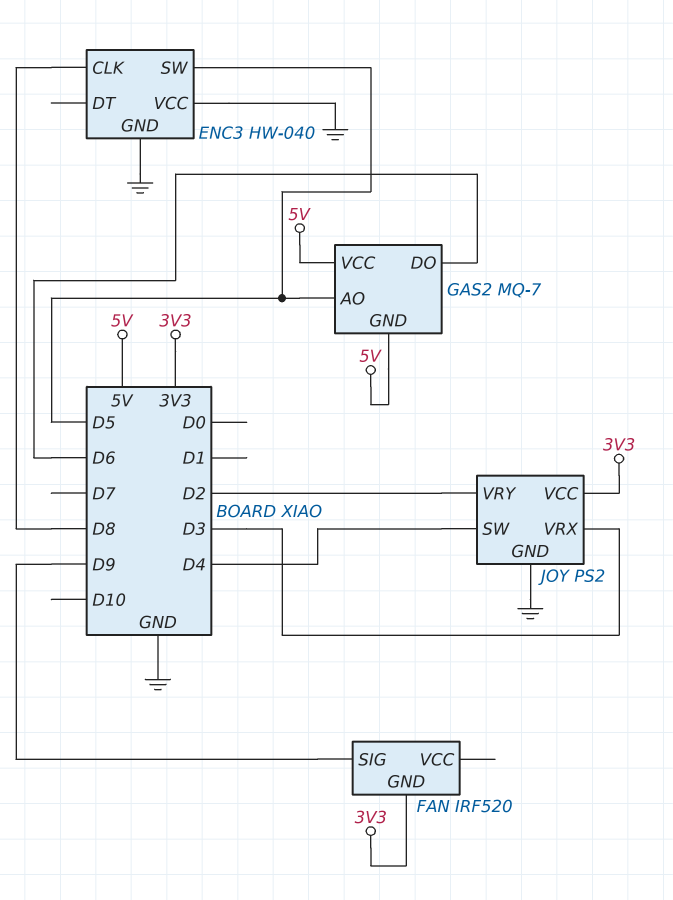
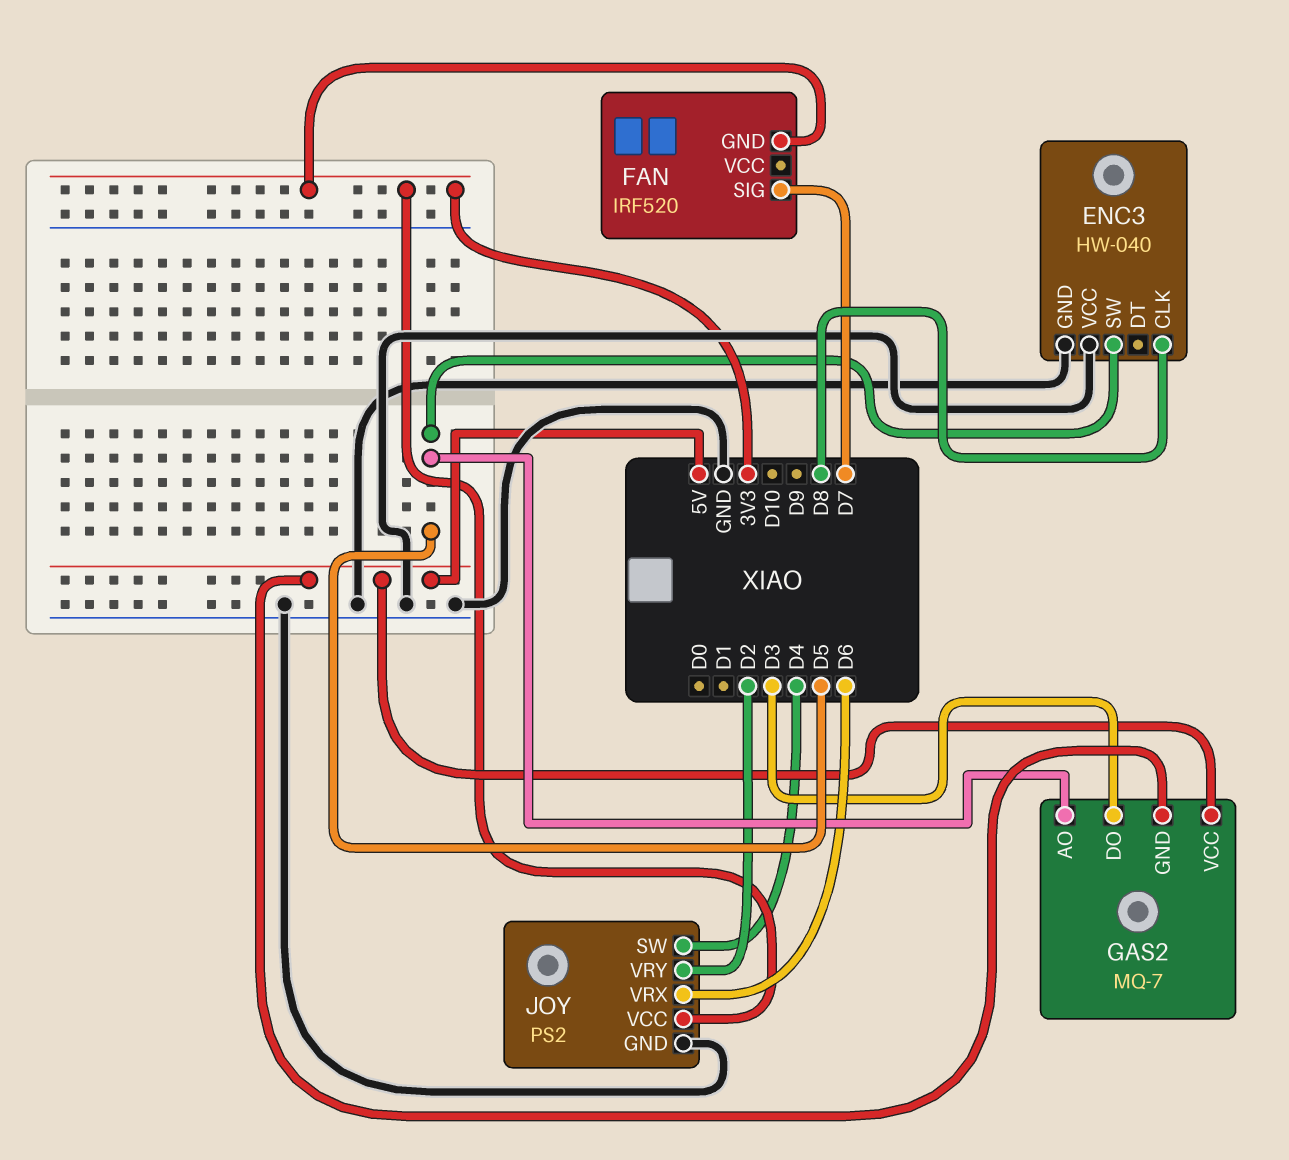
FAN pin SIG: D9 -> D7
GAS2 pin DO: D6 -> D3
JOY pin VRX: D3 -> D6

